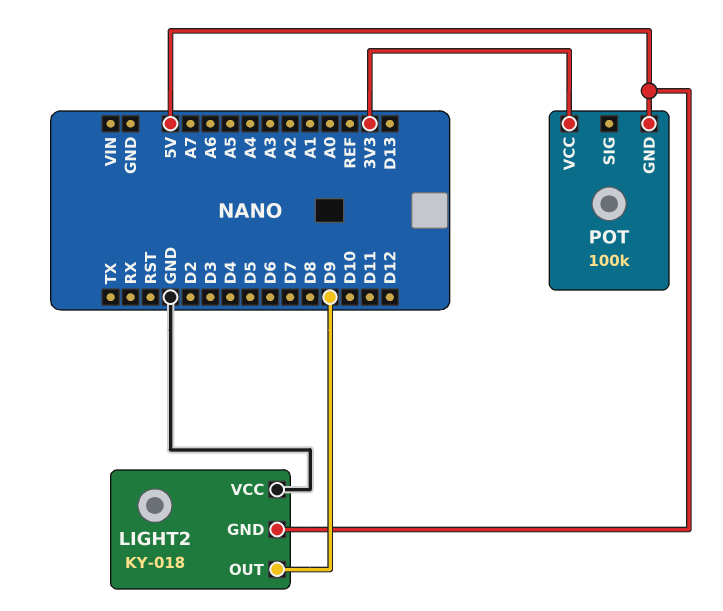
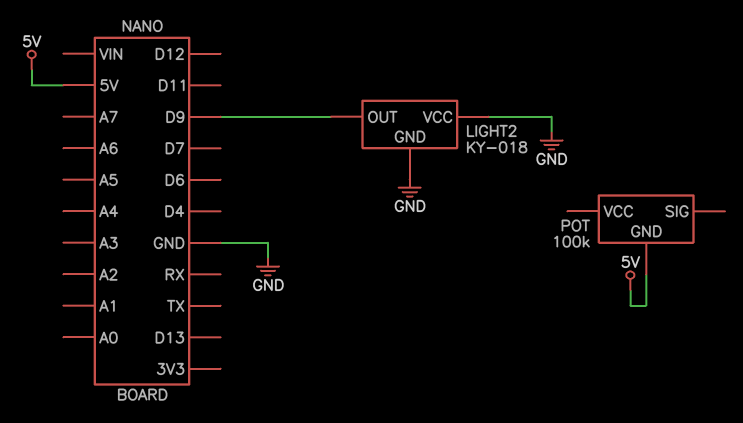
LIGHT2 pin GND: 5V -> GND
POT pin VCC: 3V3 -> none

